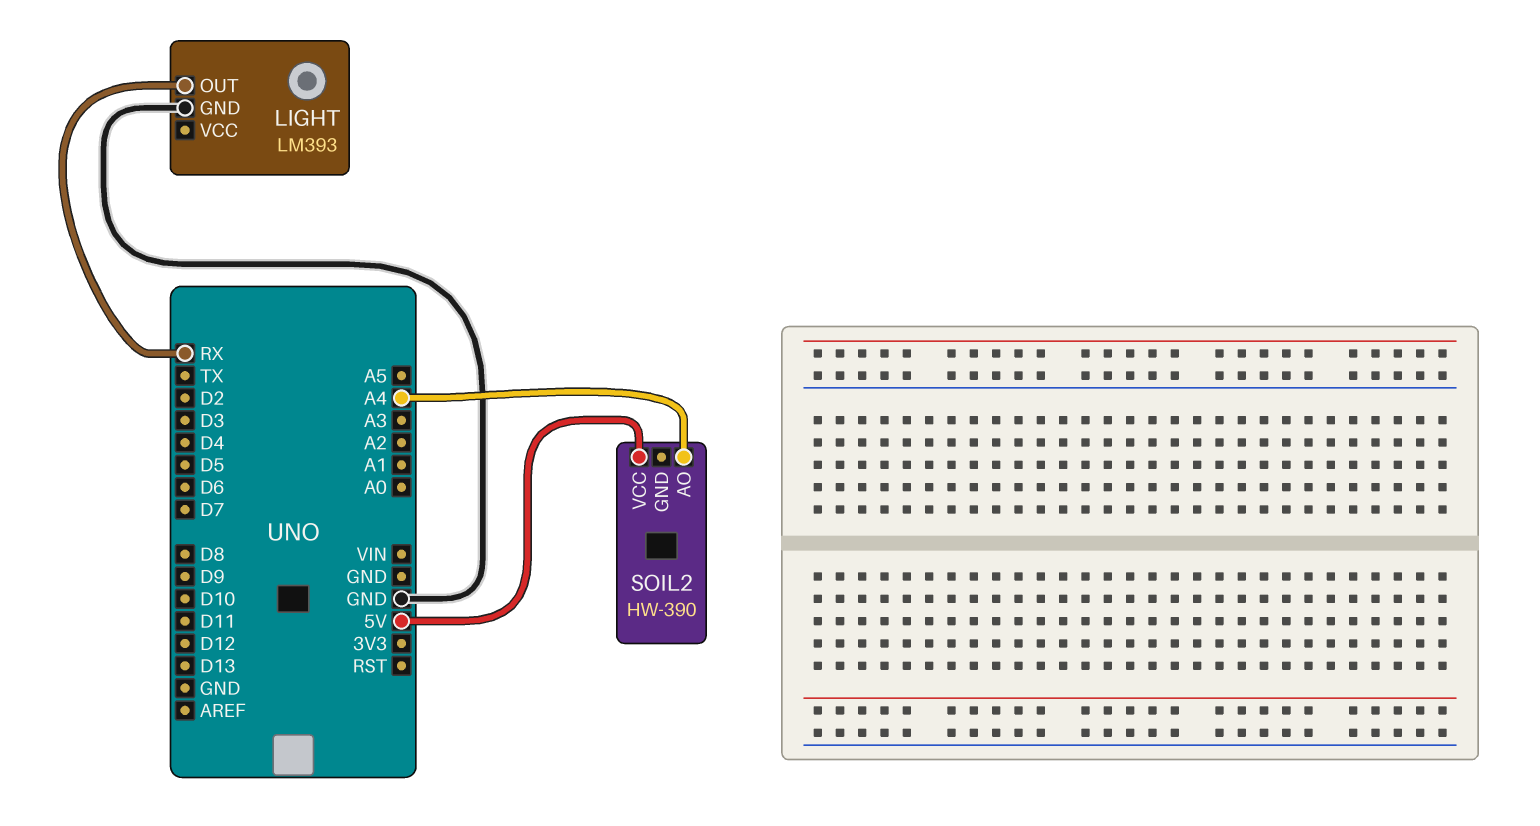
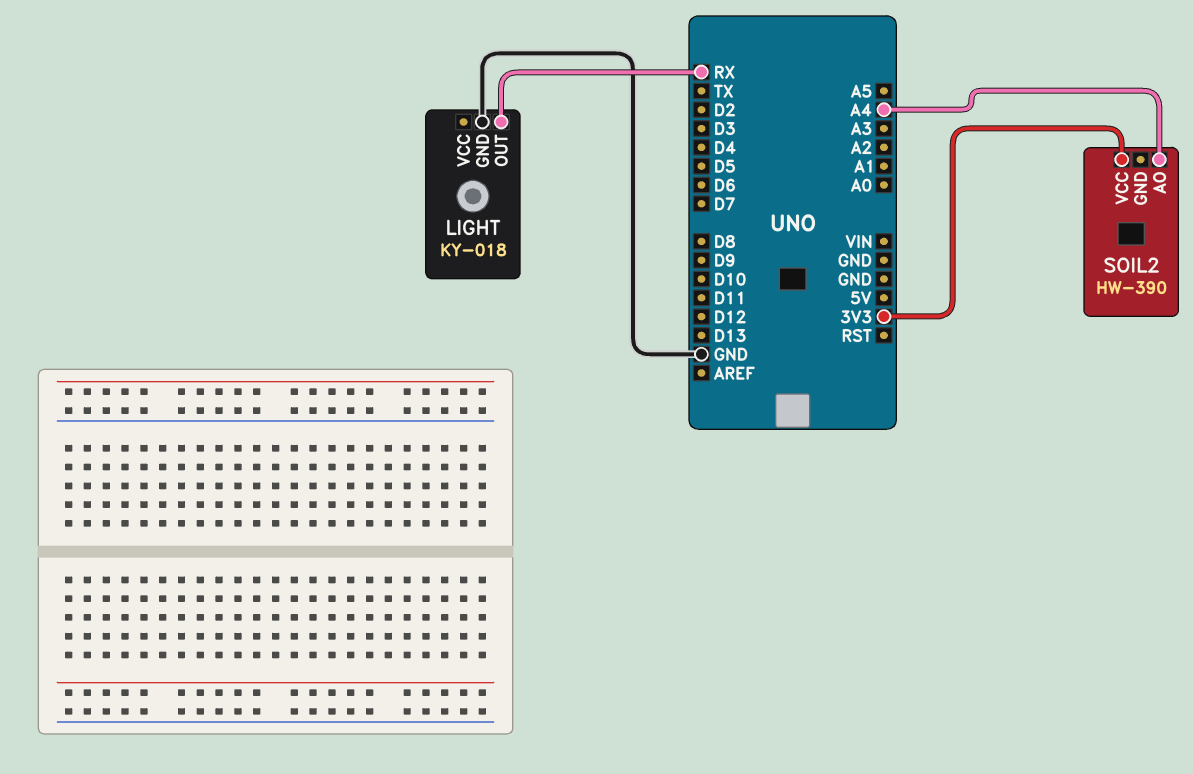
LIGHT: LM393 -> KY-018
SOIL2 pin VCC: 5V -> 3V3

